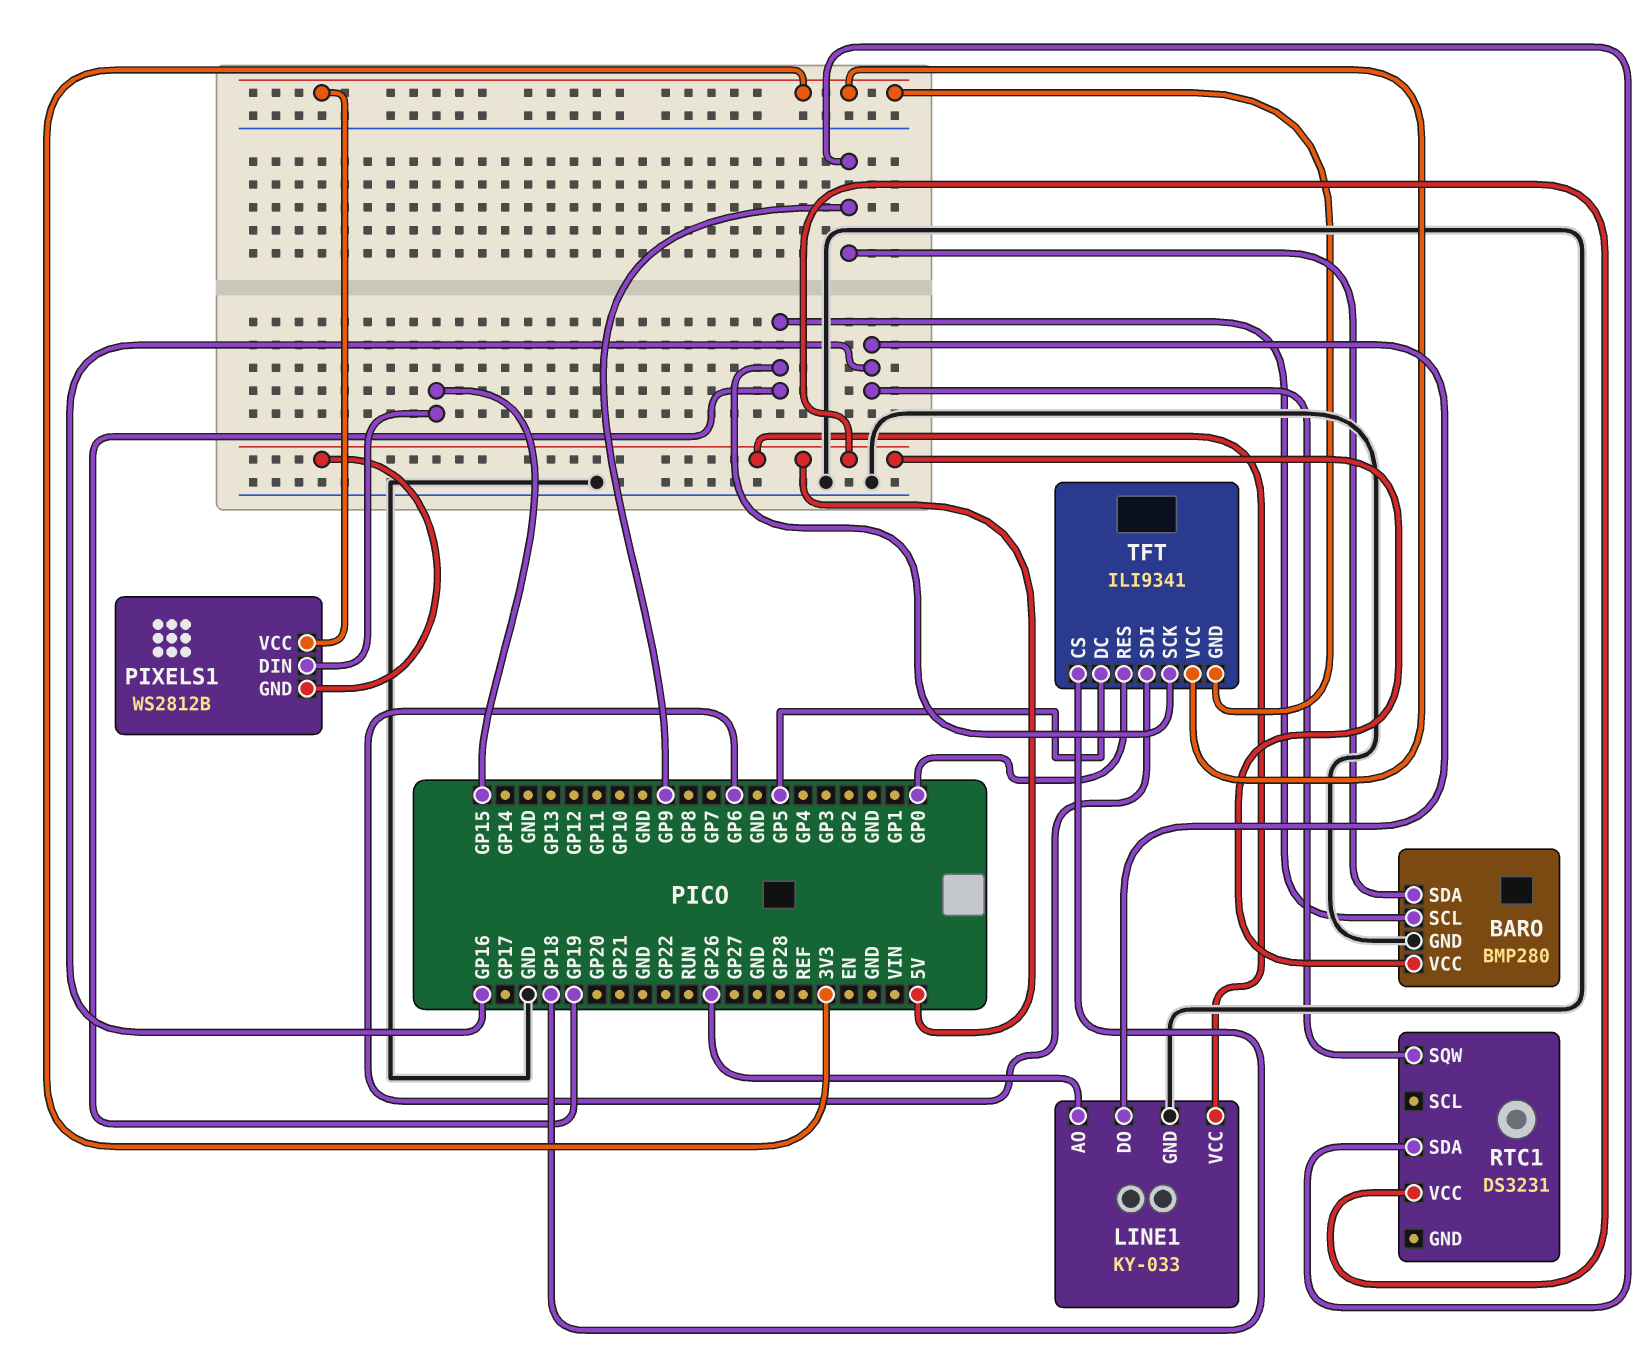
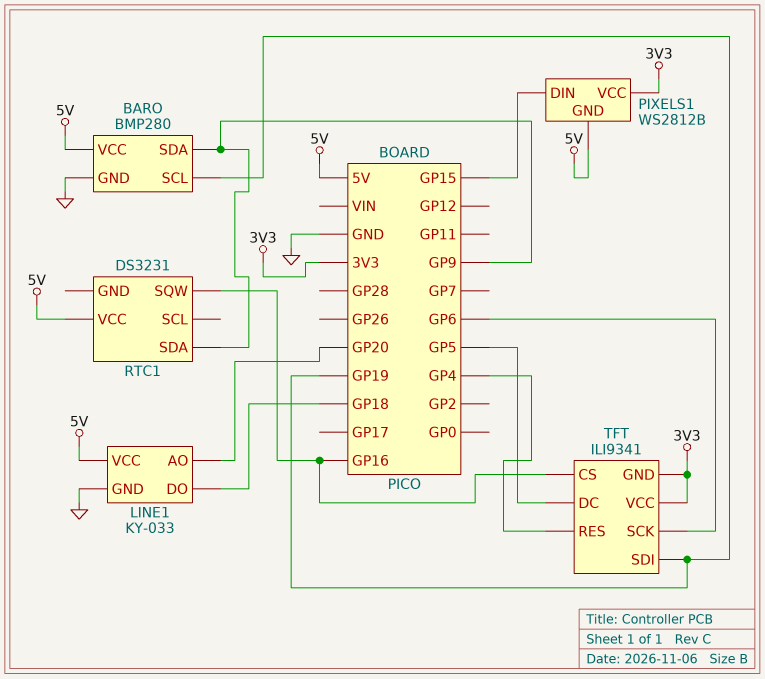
LINE1 pin AO: GP26 -> GP20
LINE1 pin DO: GP16 -> GP18
TFT pin CS: GP18 -> GP16
TFT pin RES: GP0 -> GP4
TFT pin SCK: GP19 -> GP6
TFT pin SDI: GP6 -> GP19

